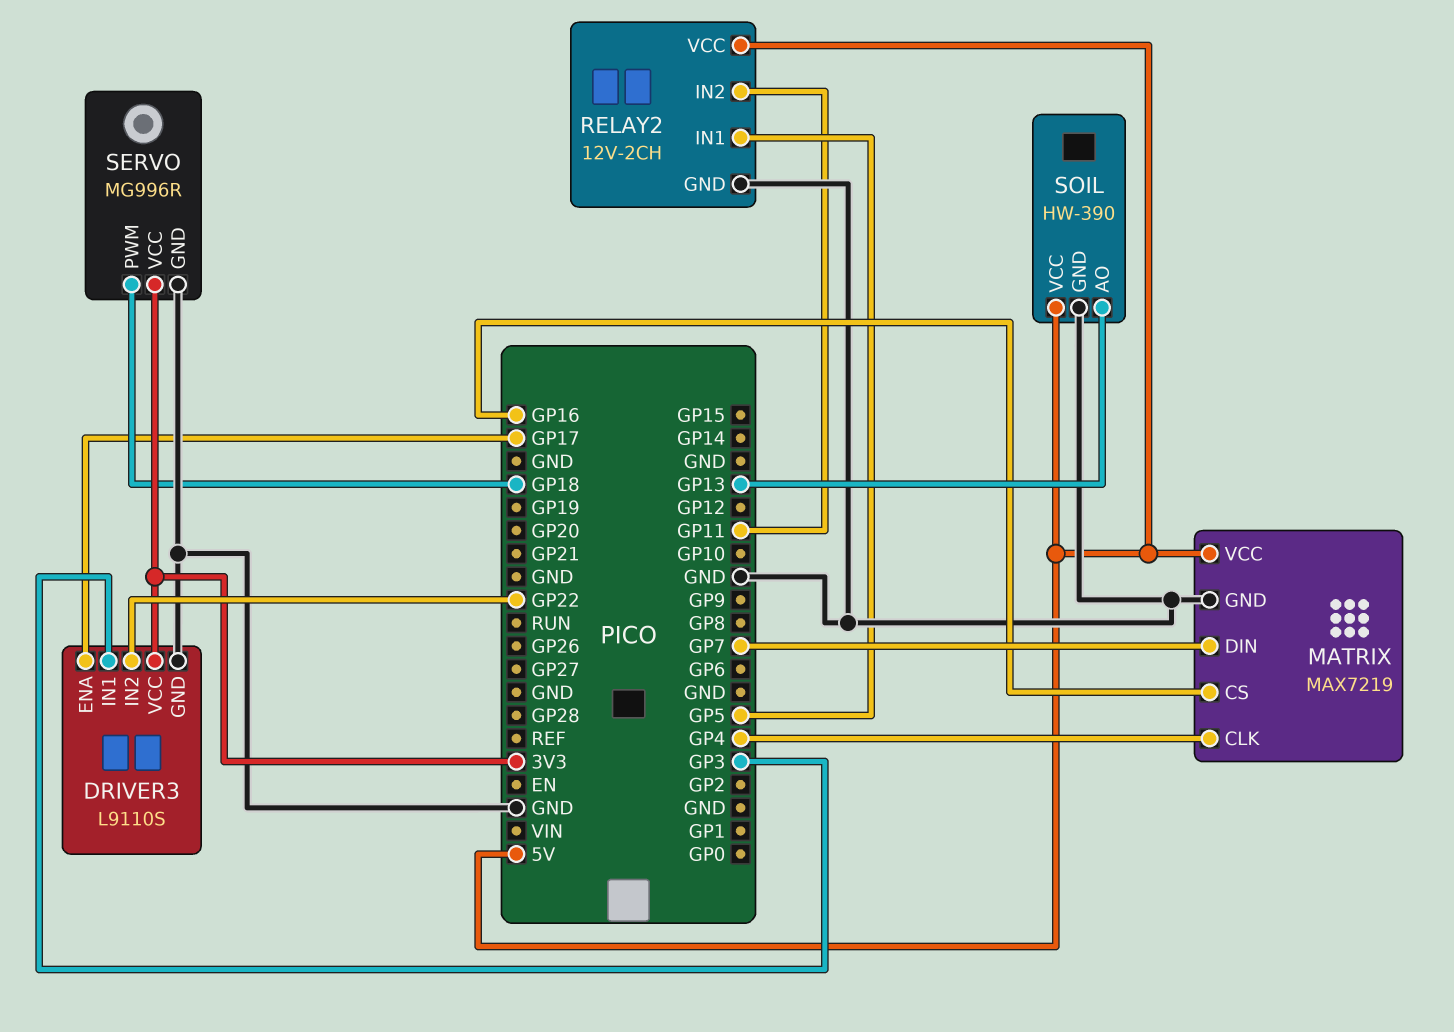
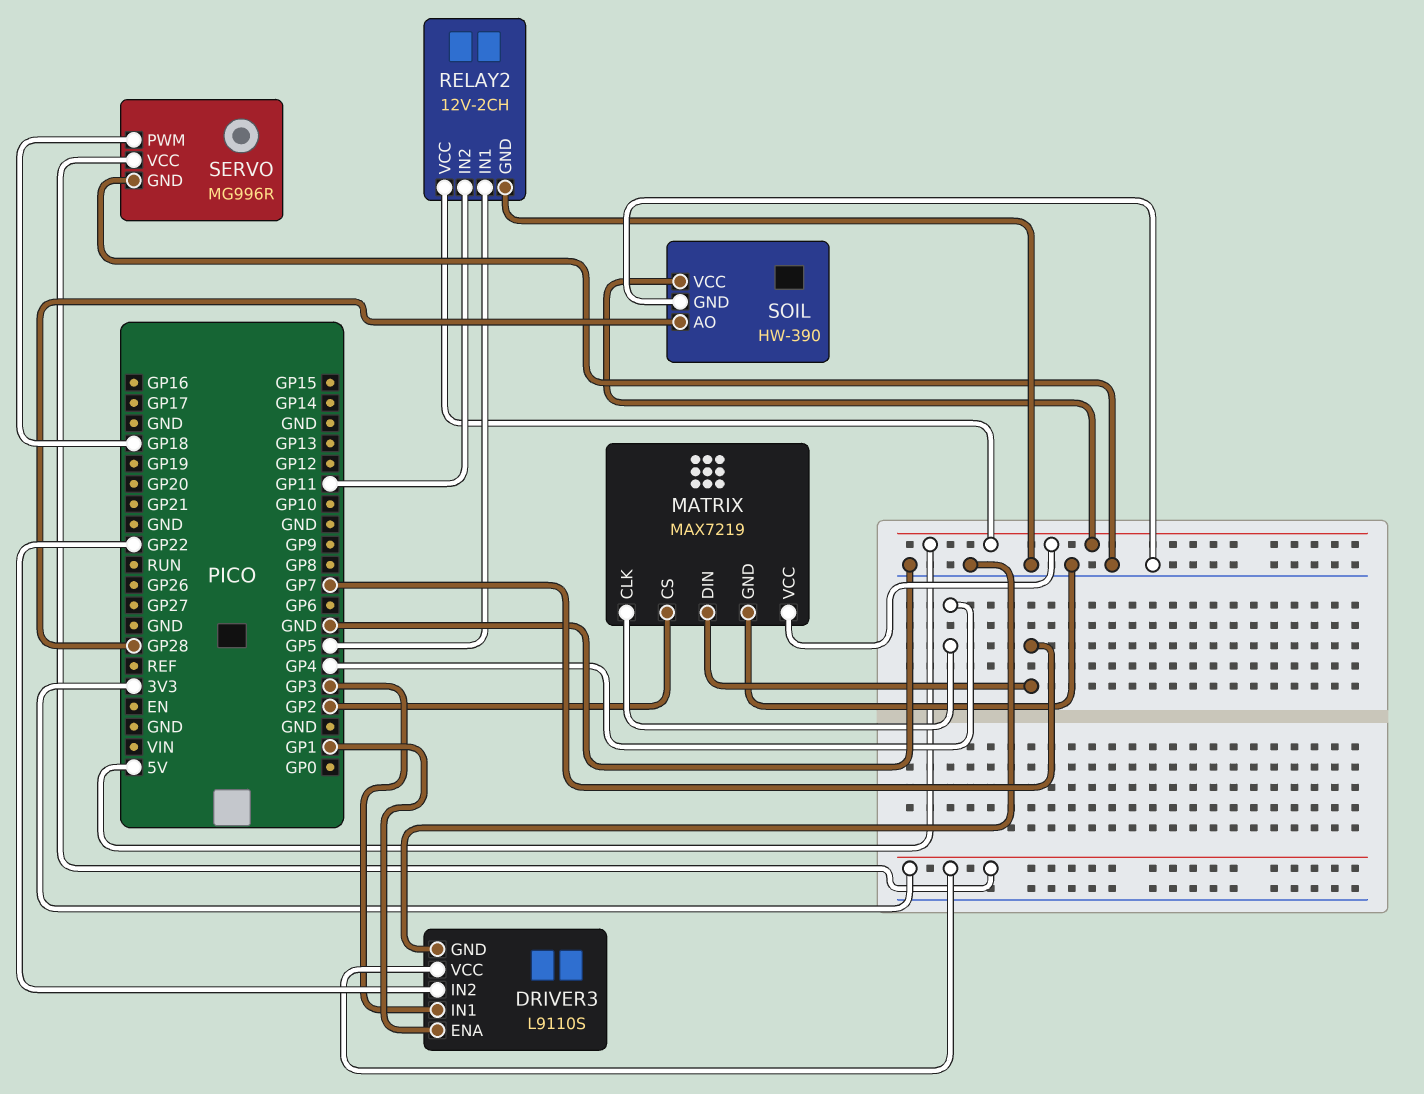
DRIVER3 pin ENA: GP17 -> GP1
MATRIX pin CS: GP16 -> GP2
SOIL pin AO: GP13 -> GP28

